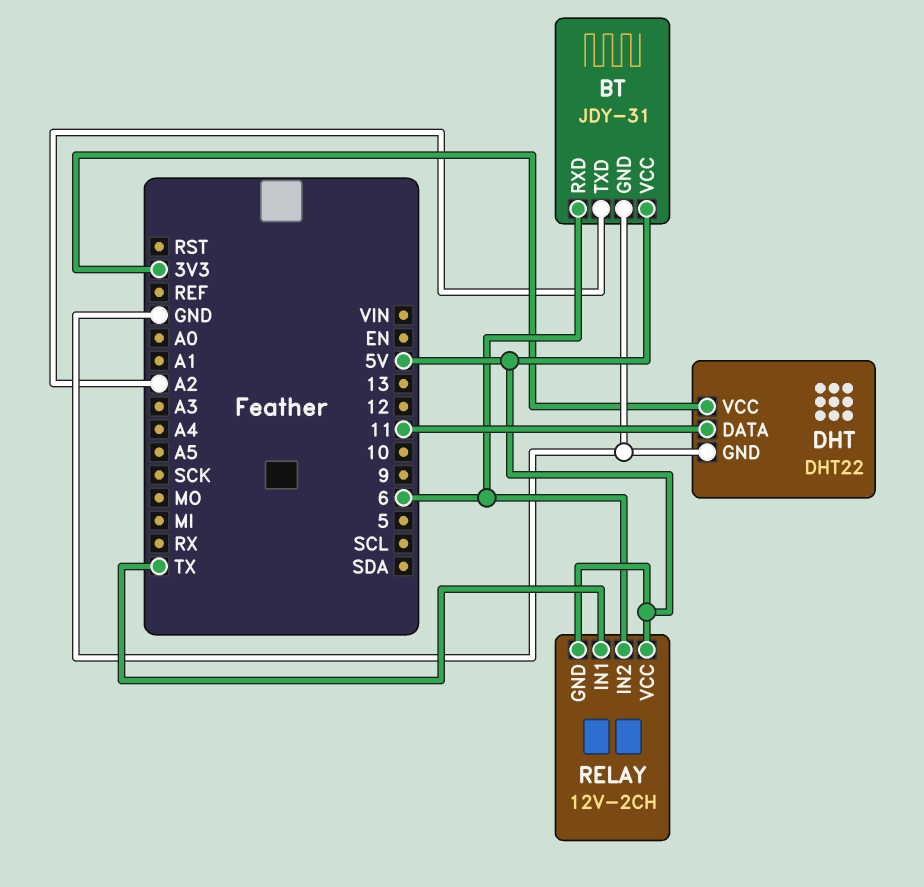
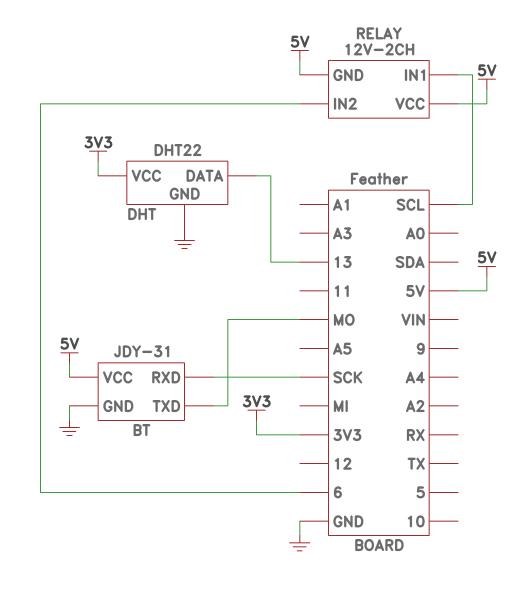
BT pin RXD: 6 -> SCK
BT pin TXD: A2 -> MO
DHT pin DATA: 11 -> 13
RELAY pin IN1: TX -> SCL

